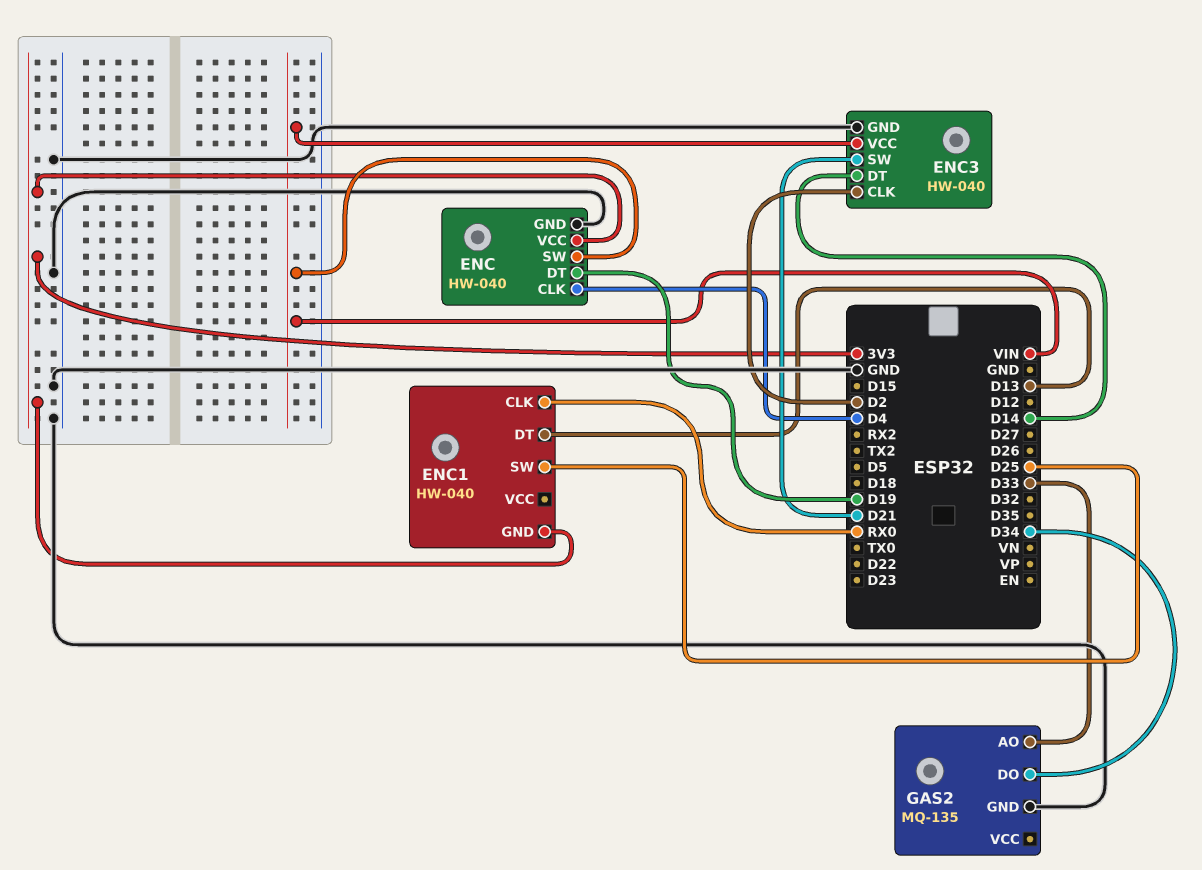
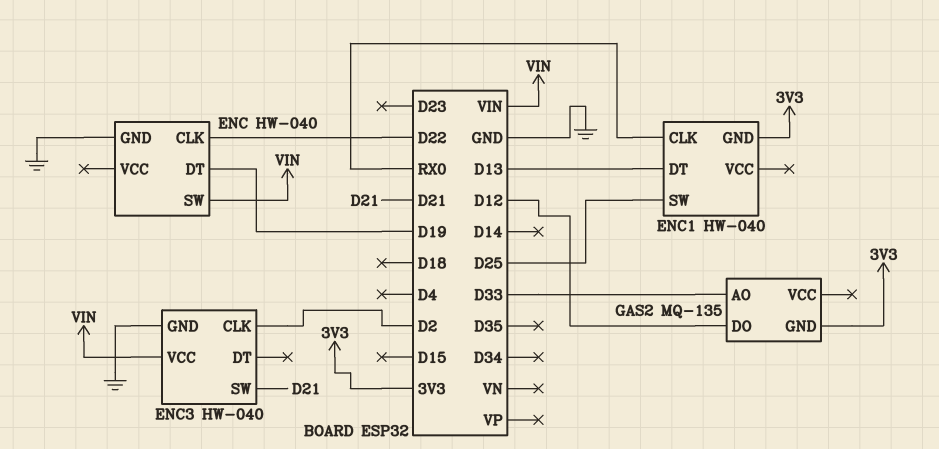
ENC pin CLK: D4 -> D22
ENC pin VCC: 3V3 -> none
ENC3 pin DT: D14 -> none
GAS2 pin DO: D34 -> D12
GAS2 pin GND: GND -> 3V3

